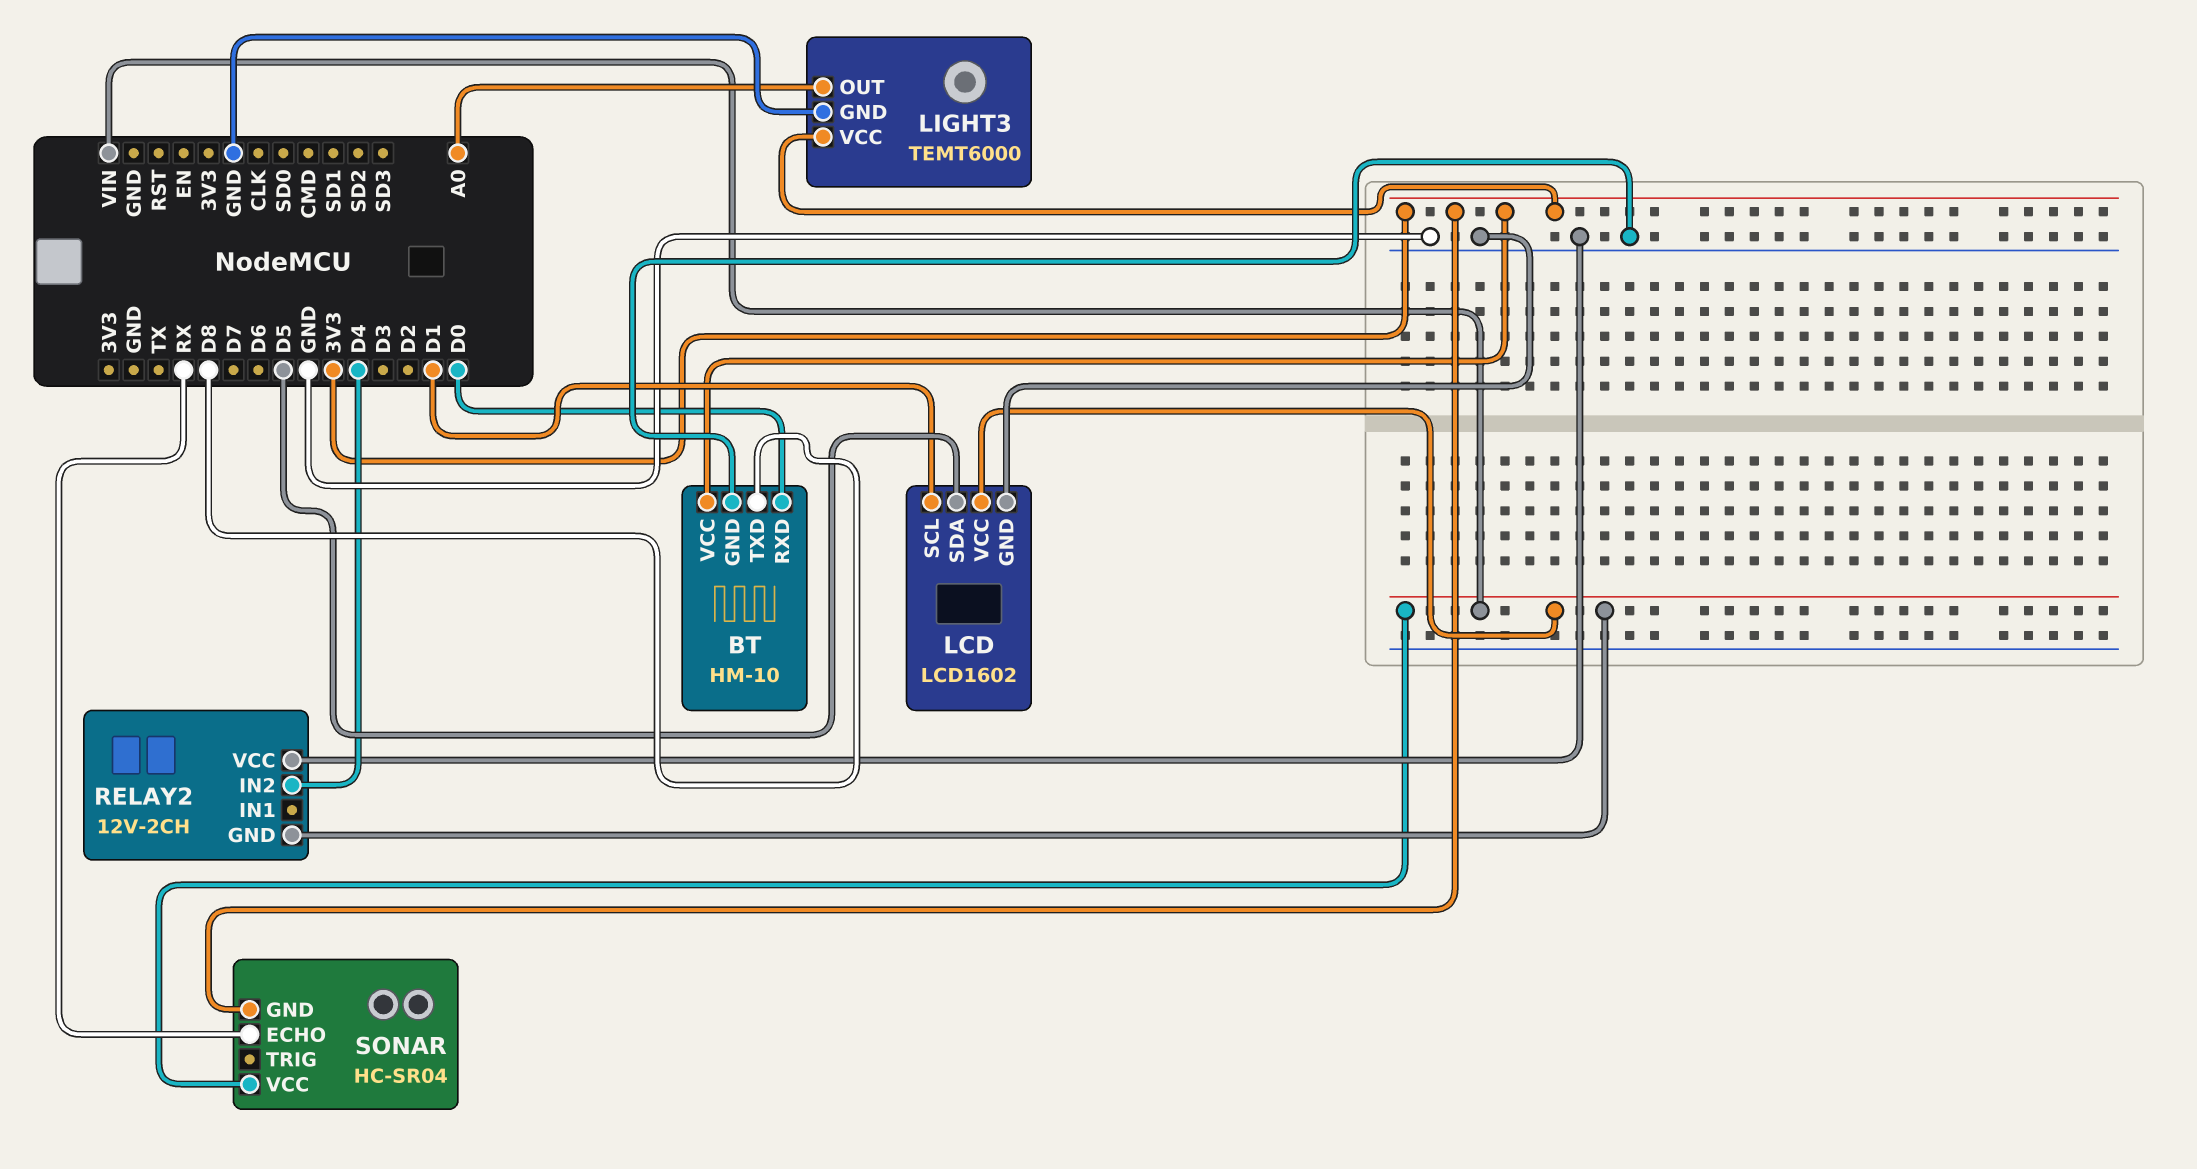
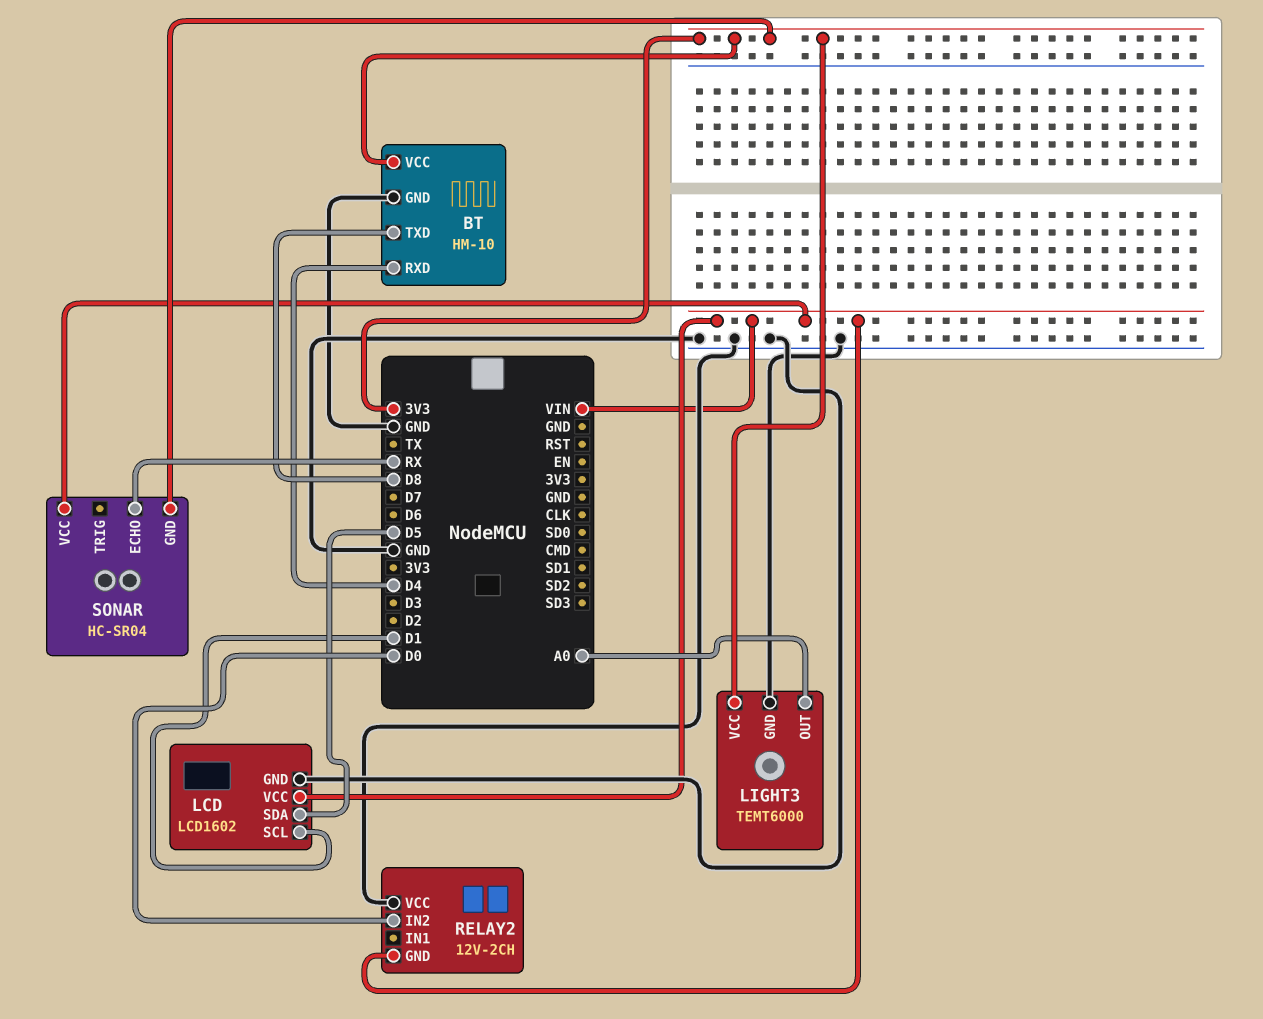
BT pin RXD: D0 -> D4
RELAY2 pin IN2: D4 -> D0

